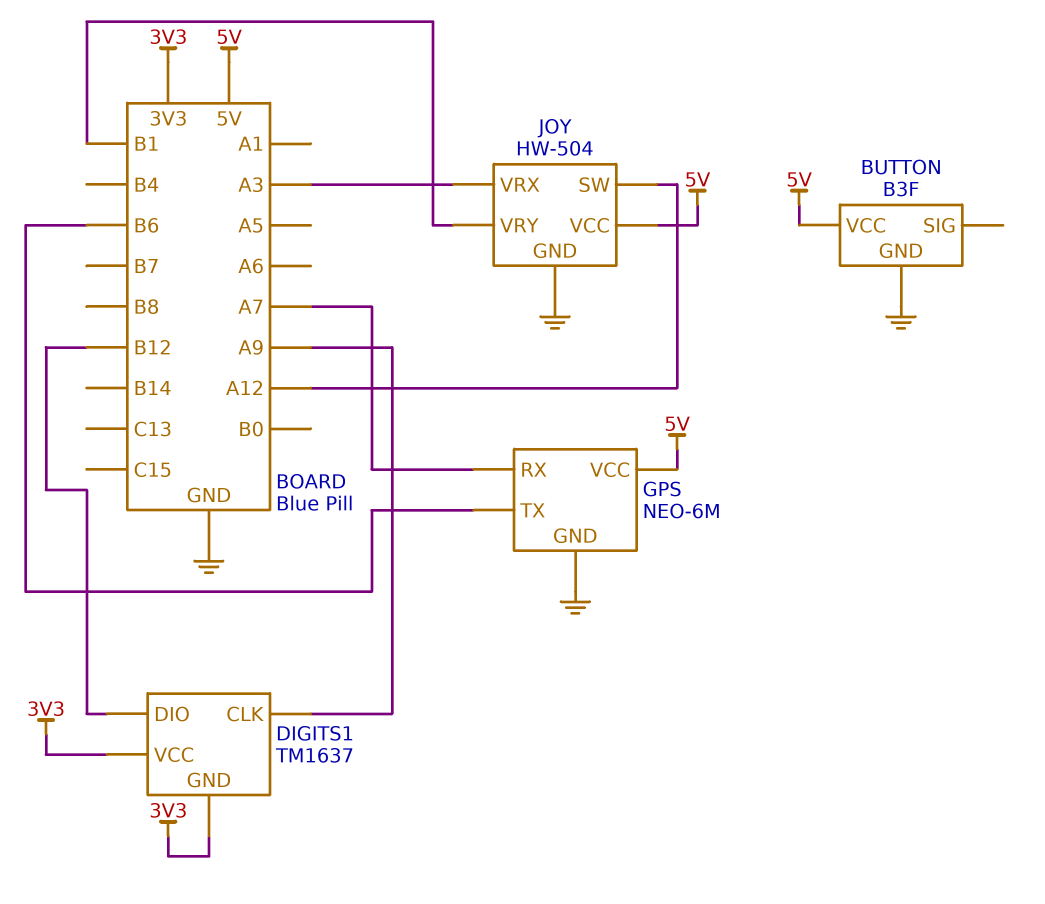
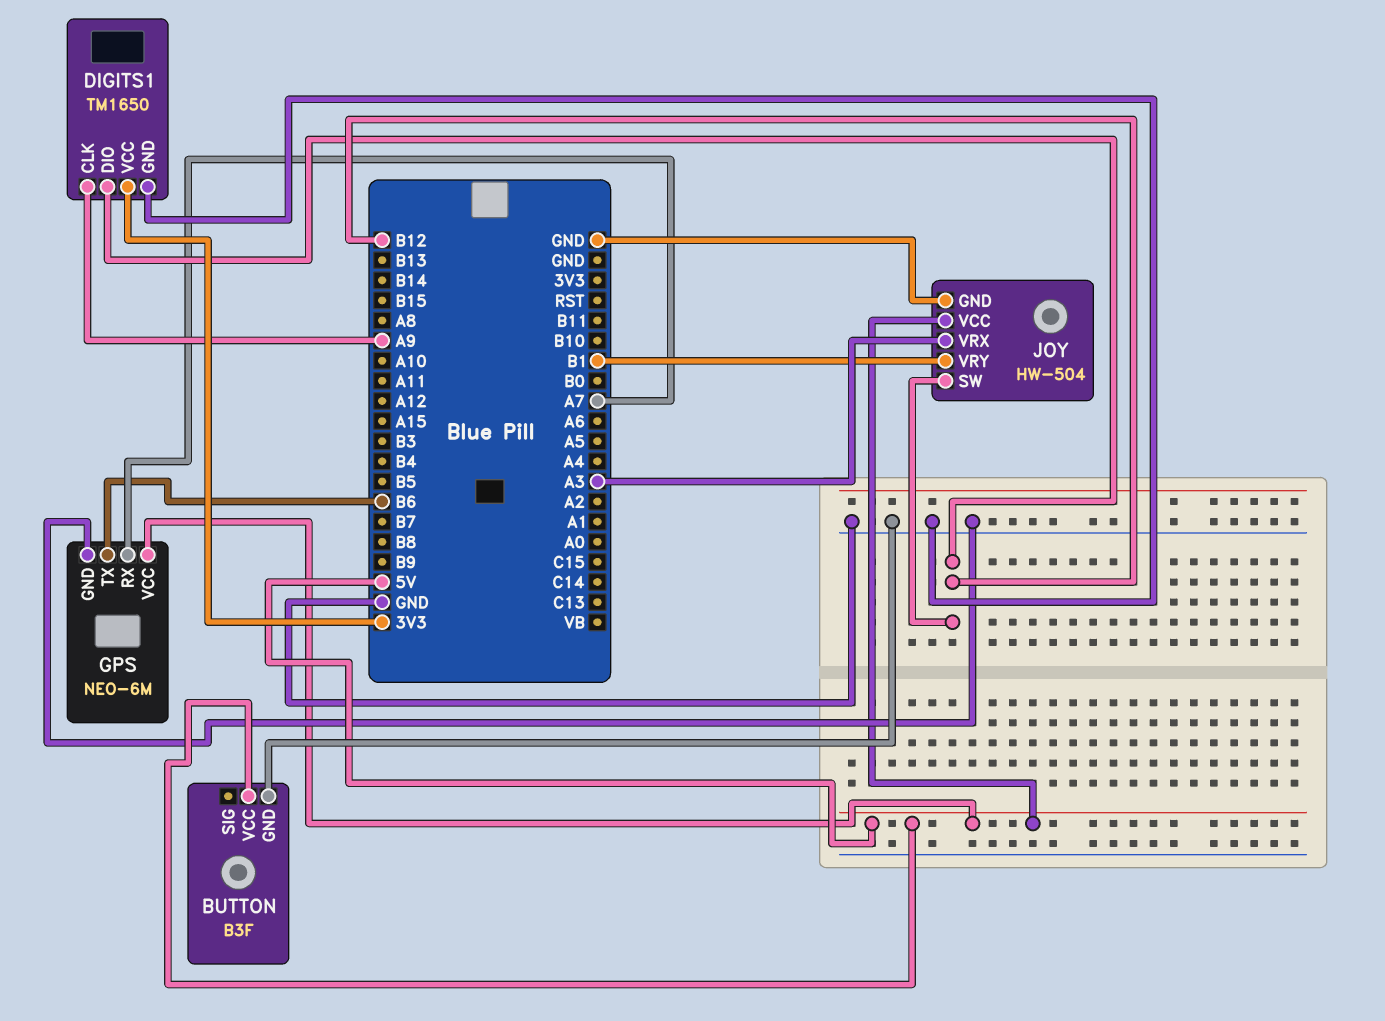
DIGITS1: TM1637 -> TM1650
DIGITS1 pin GND: 3V3 -> GND
JOY pin SW: A12 -> B12

